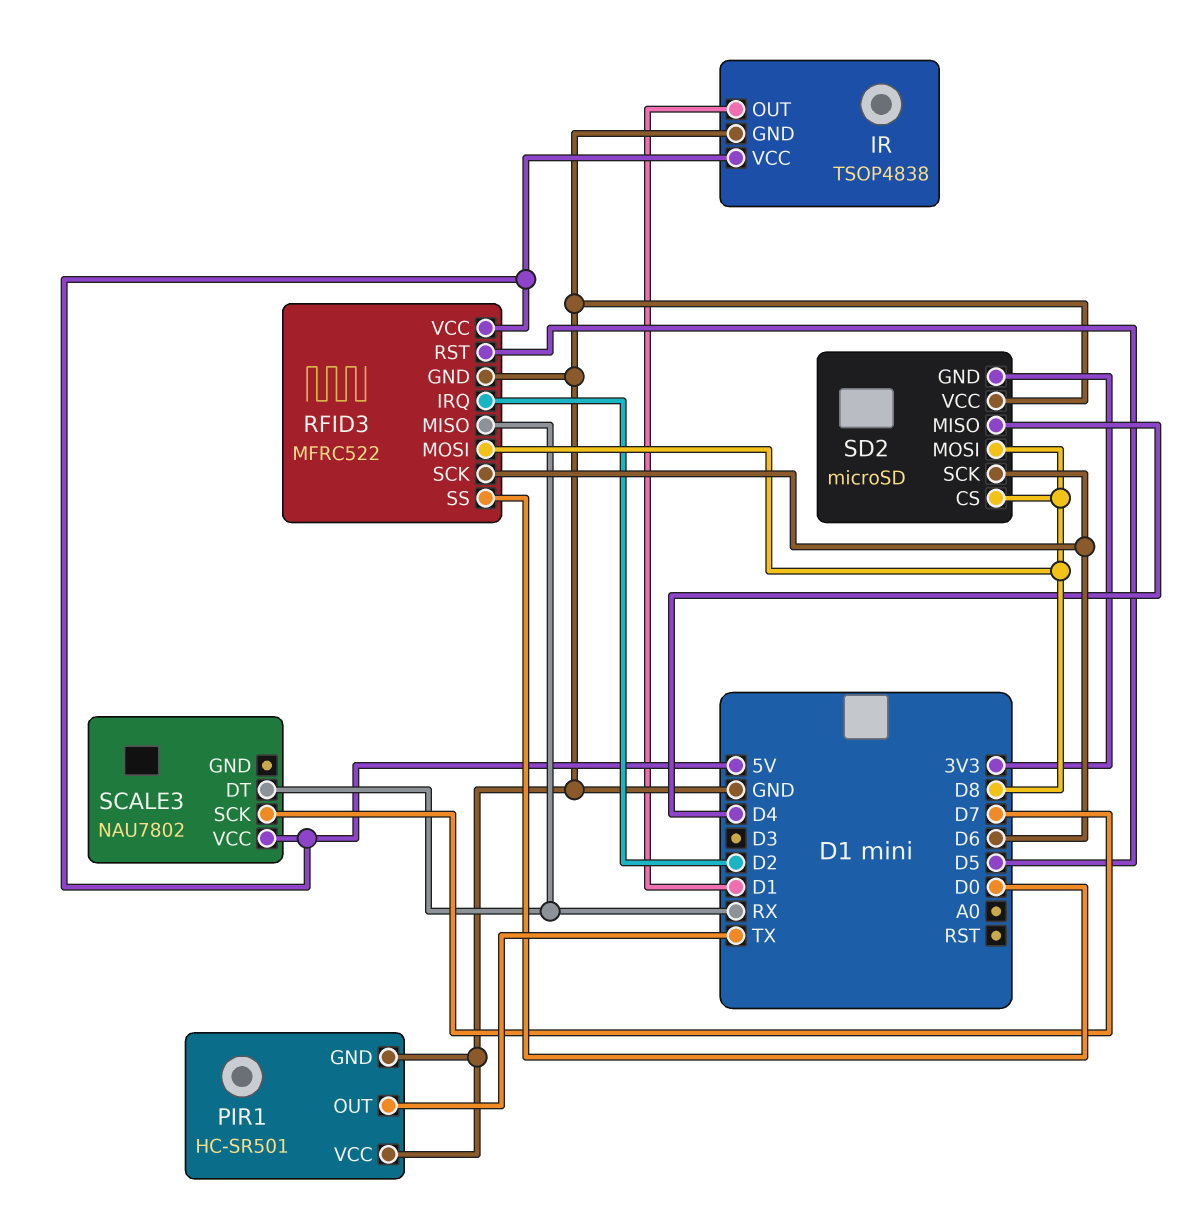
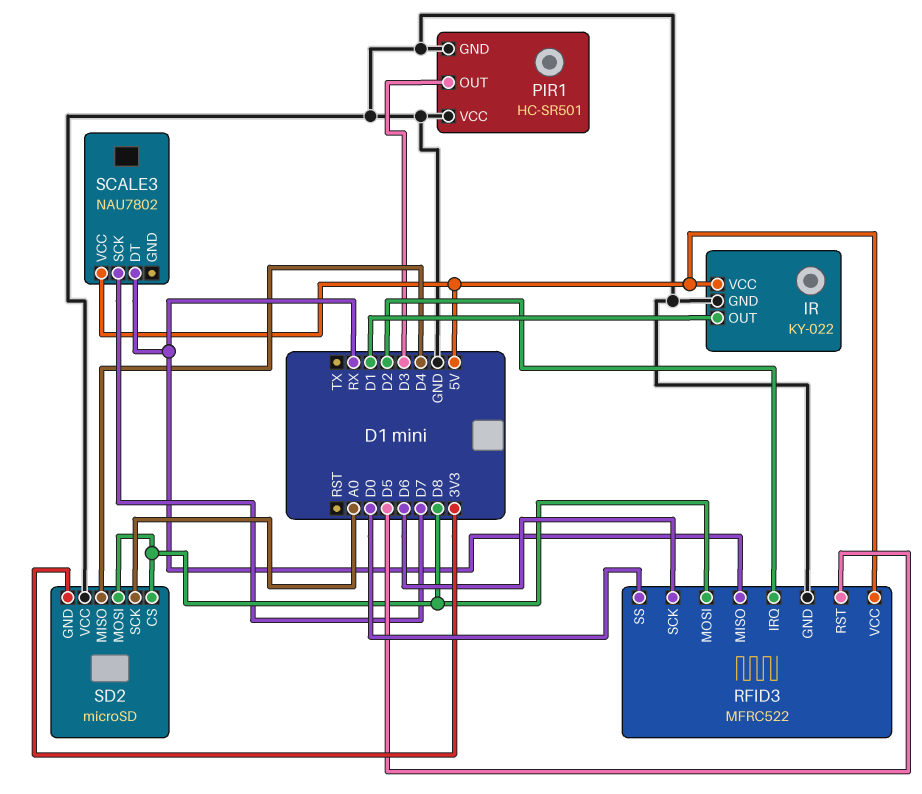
IR: TSOP4838 -> KY-022
PIR1 pin OUT: TX -> D3
SD2 pin SCK: D6 -> A0

